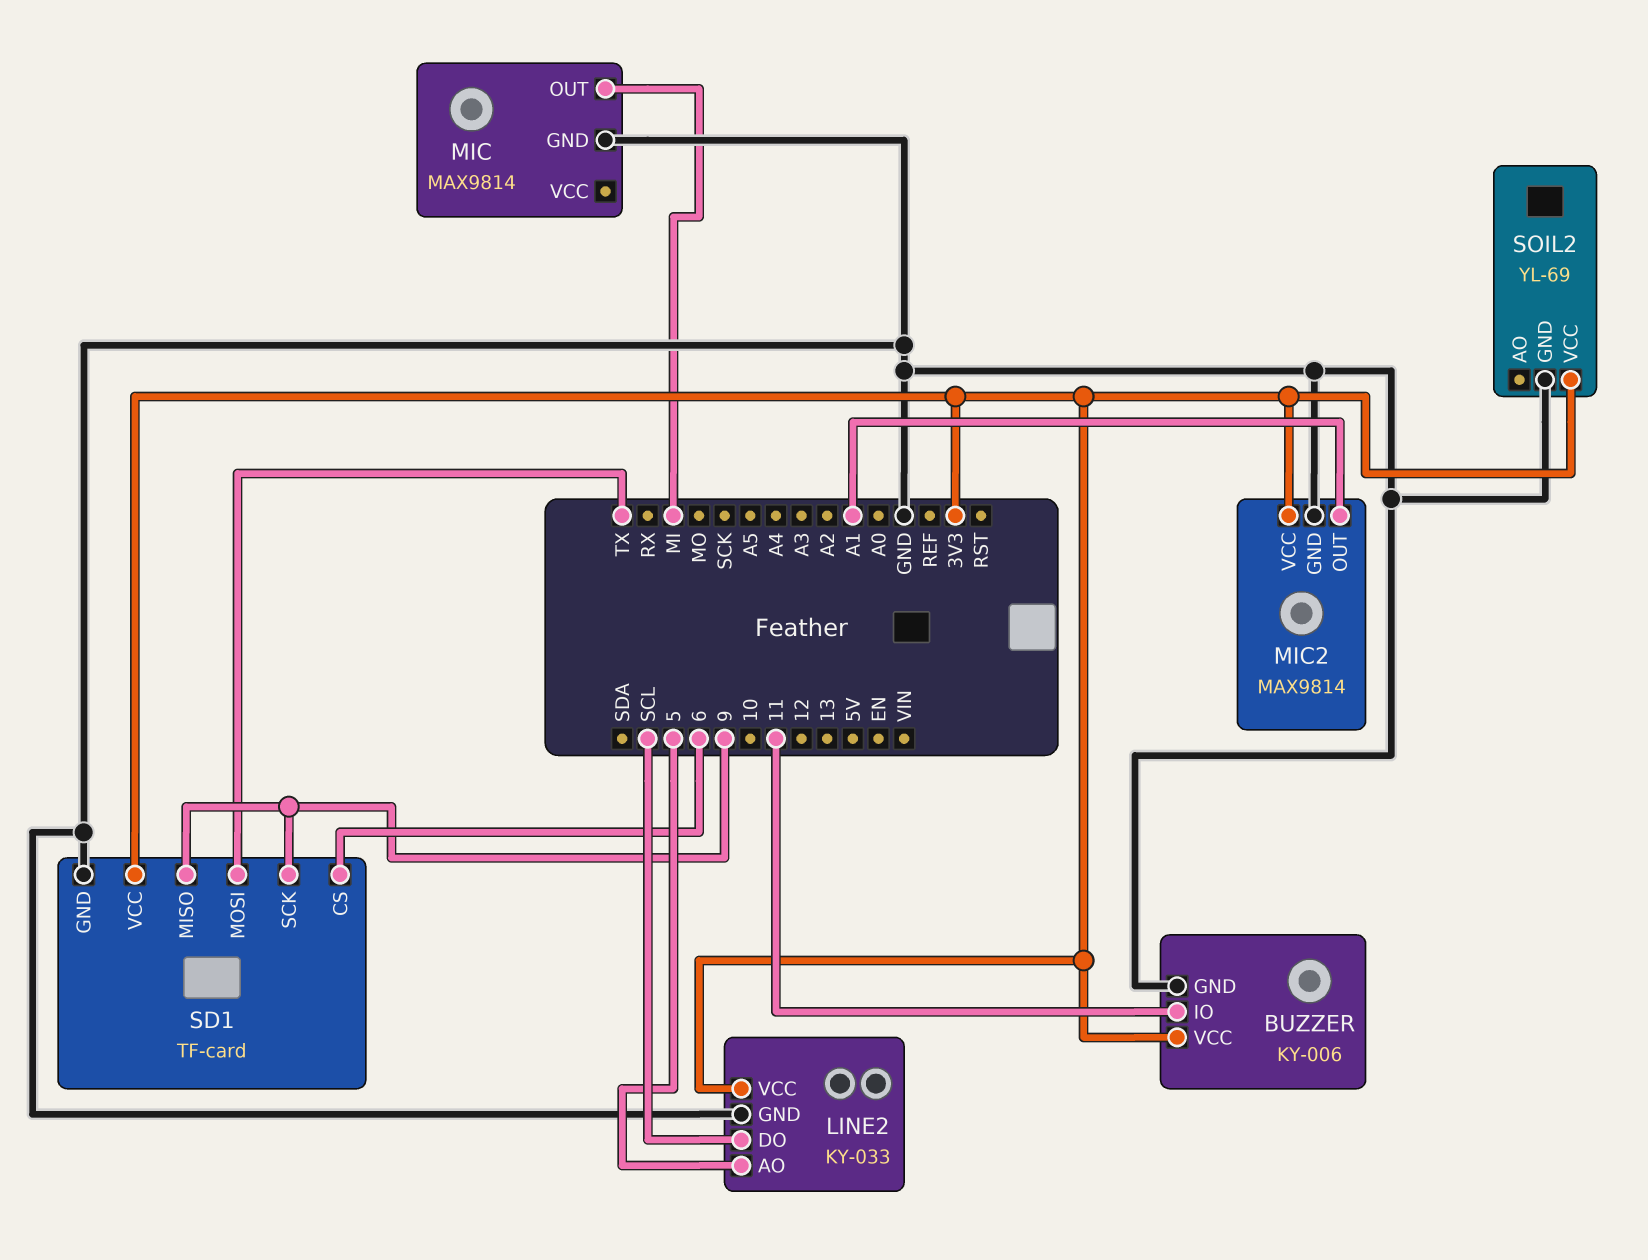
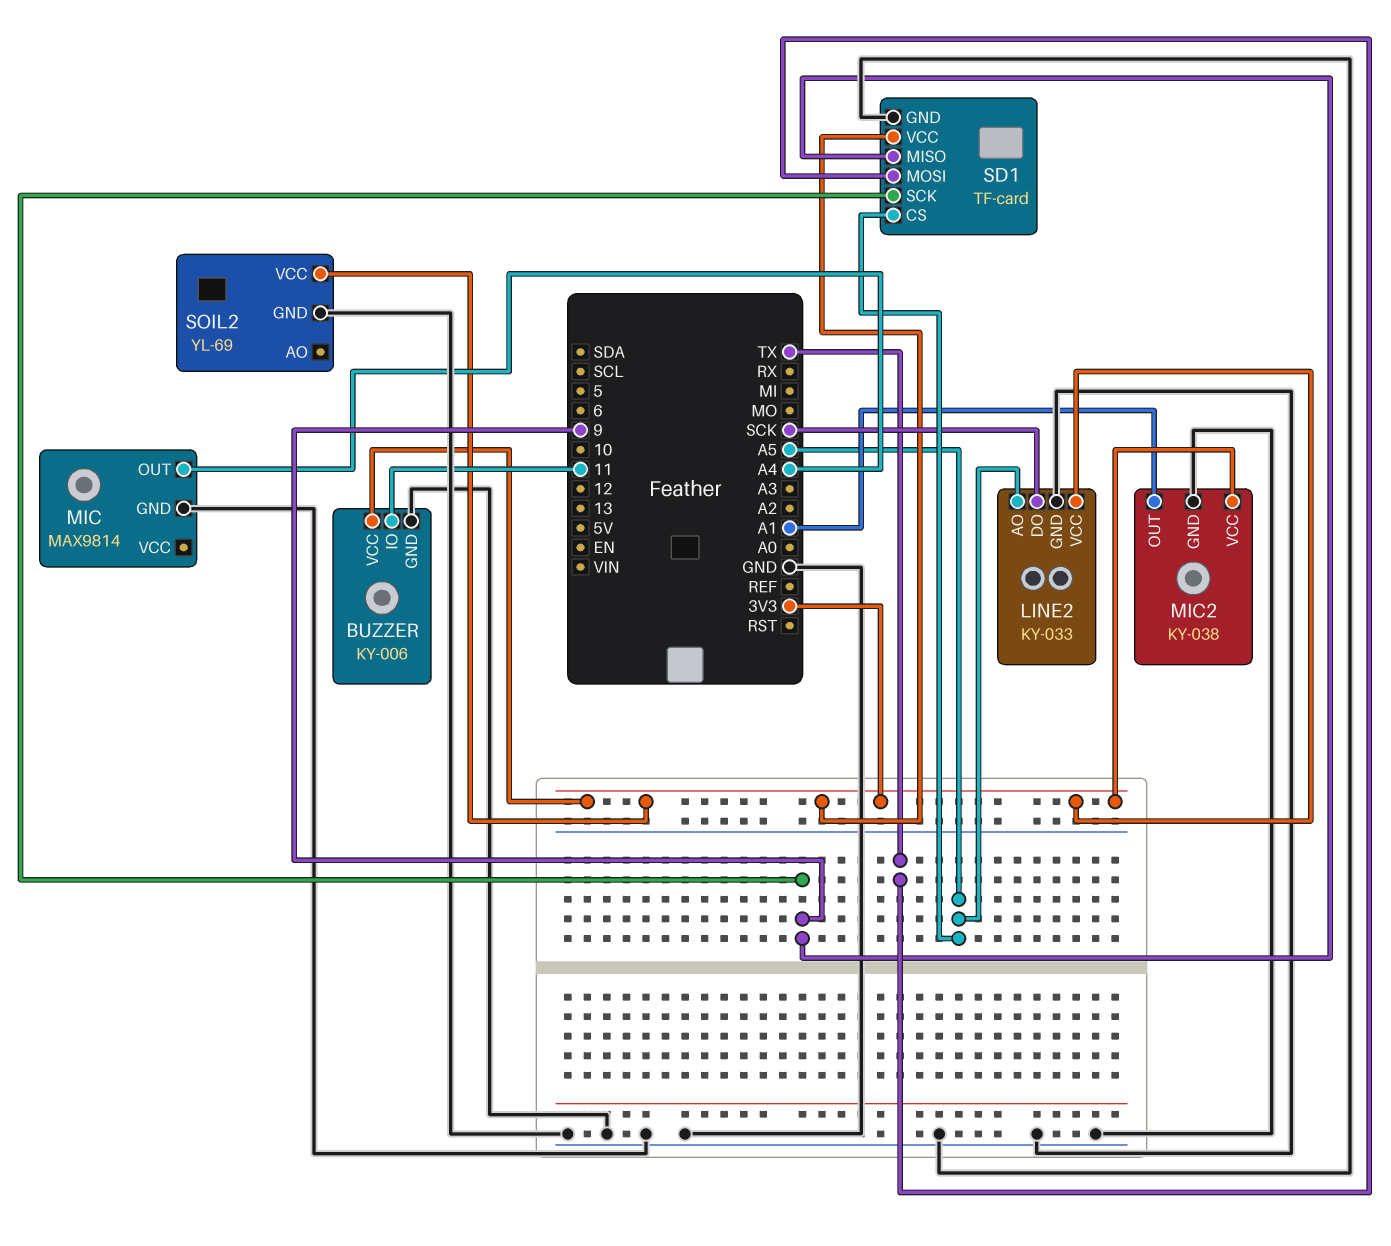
LINE2 pin AO: 5 -> A5
LINE2 pin DO: SCL -> SCK
MIC pin OUT: MI -> A4
MIC2: MAX9814 -> KY-038
SD1 pin CS: 6 -> A5

